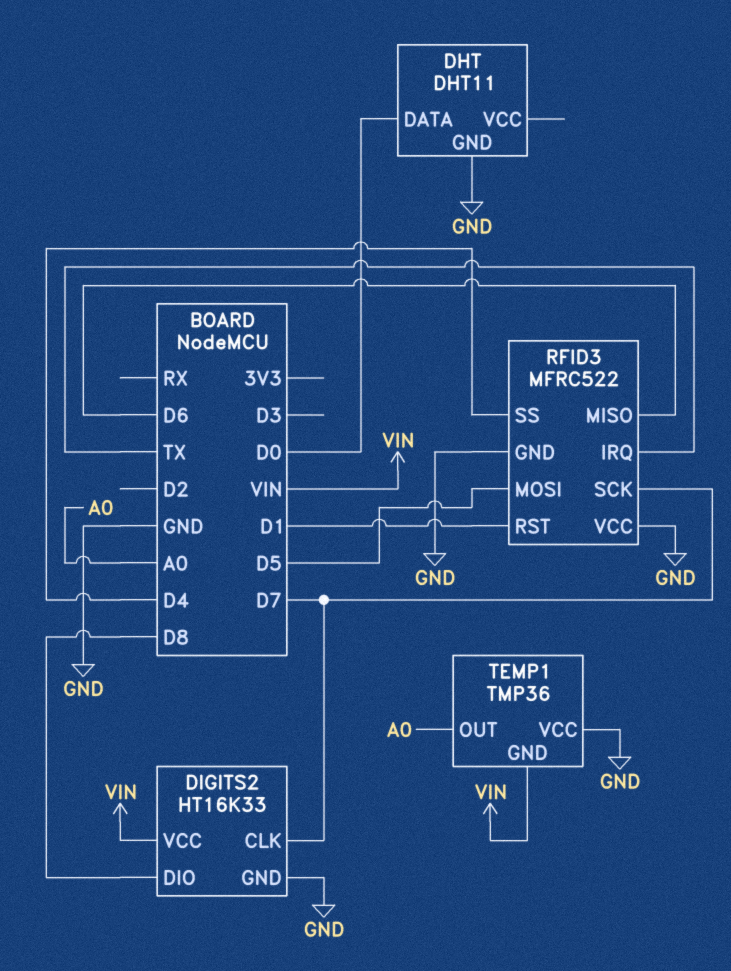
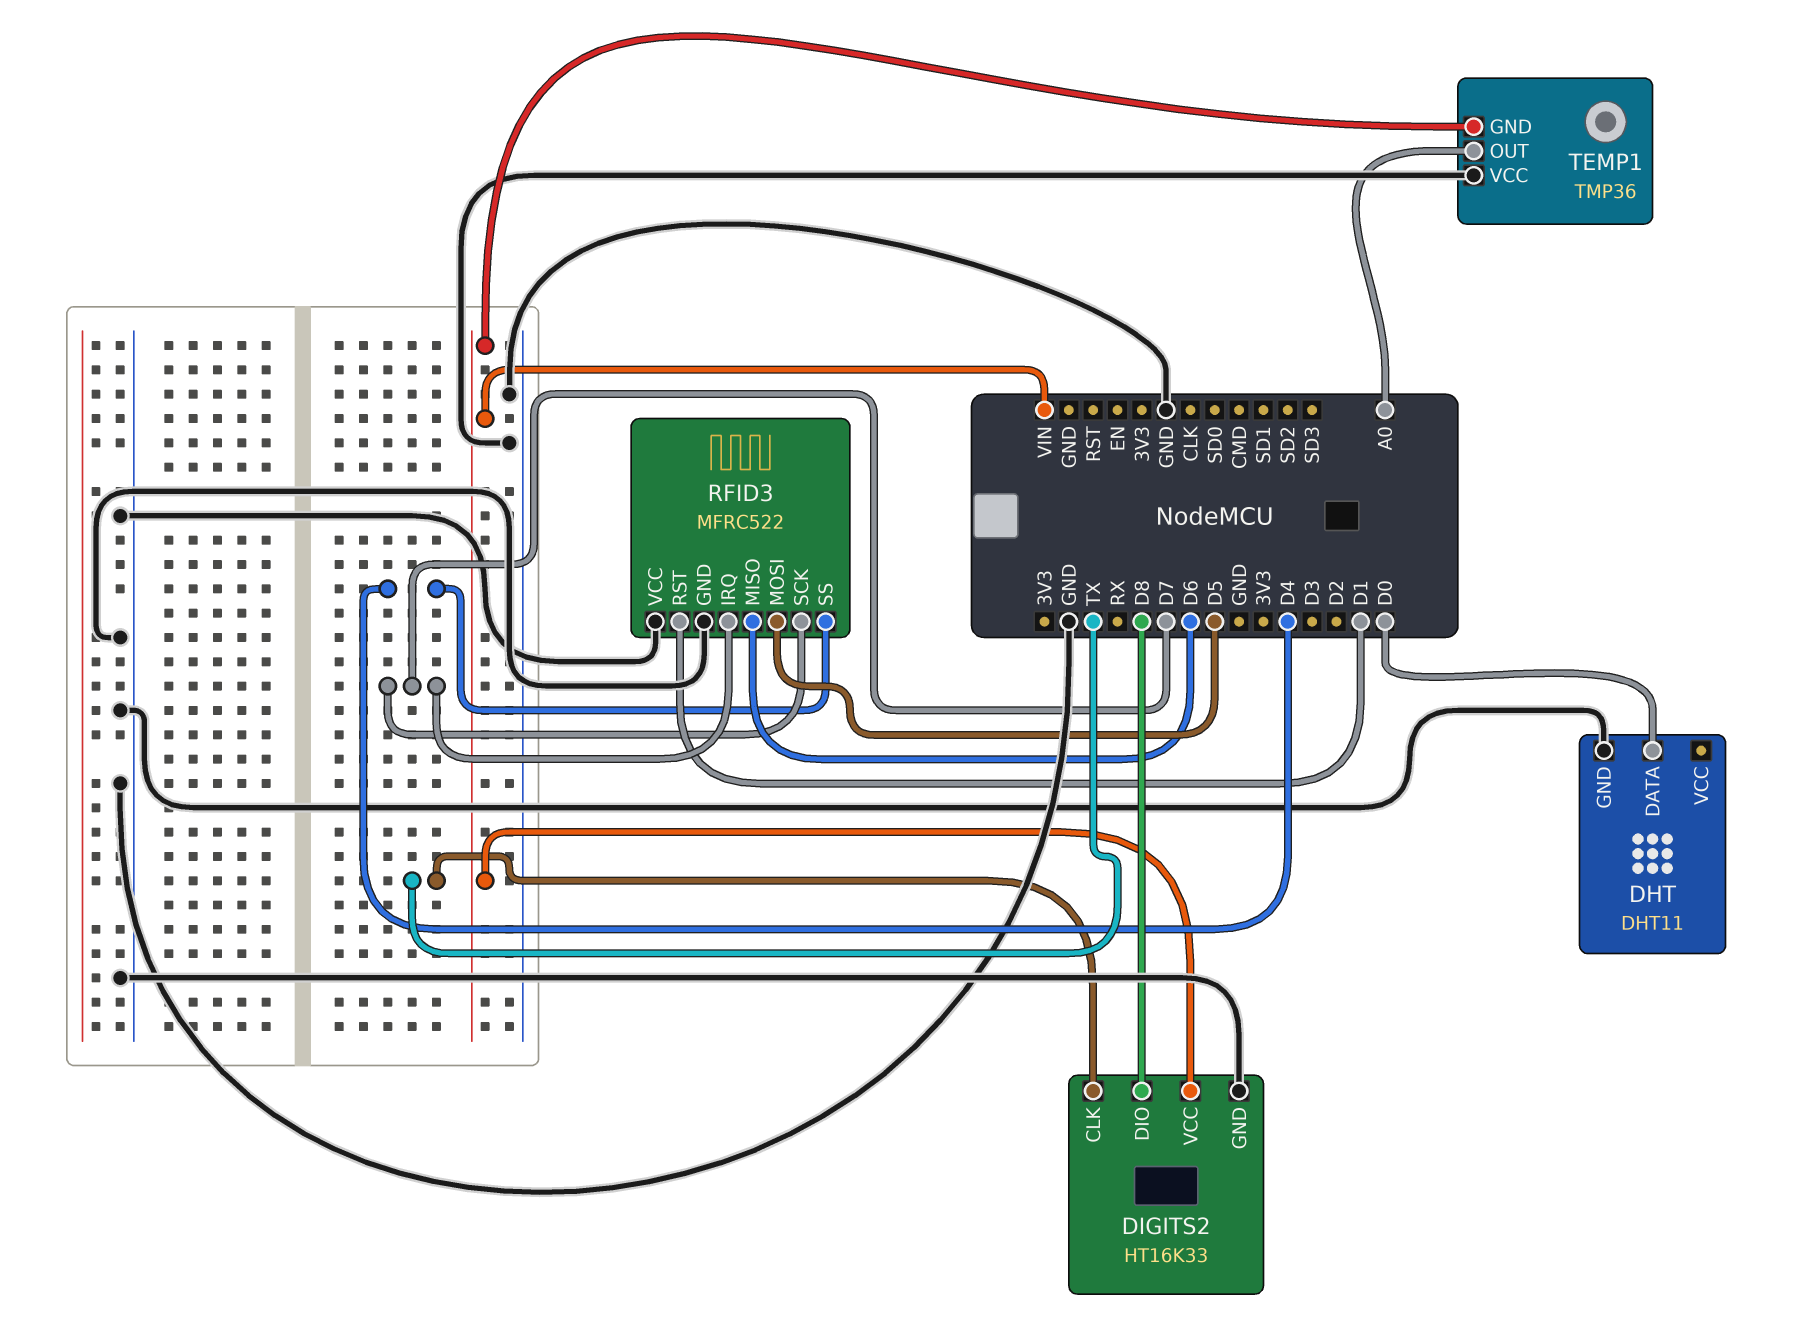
DIGITS2 pin CLK: D7 -> TX
RFID3 pin IRQ: TX -> D7

